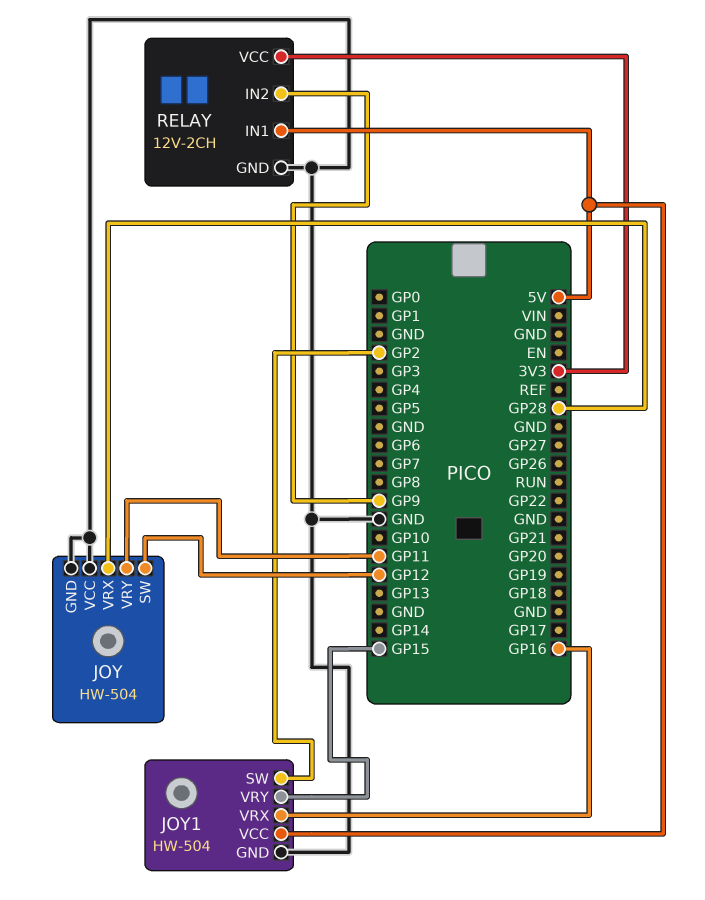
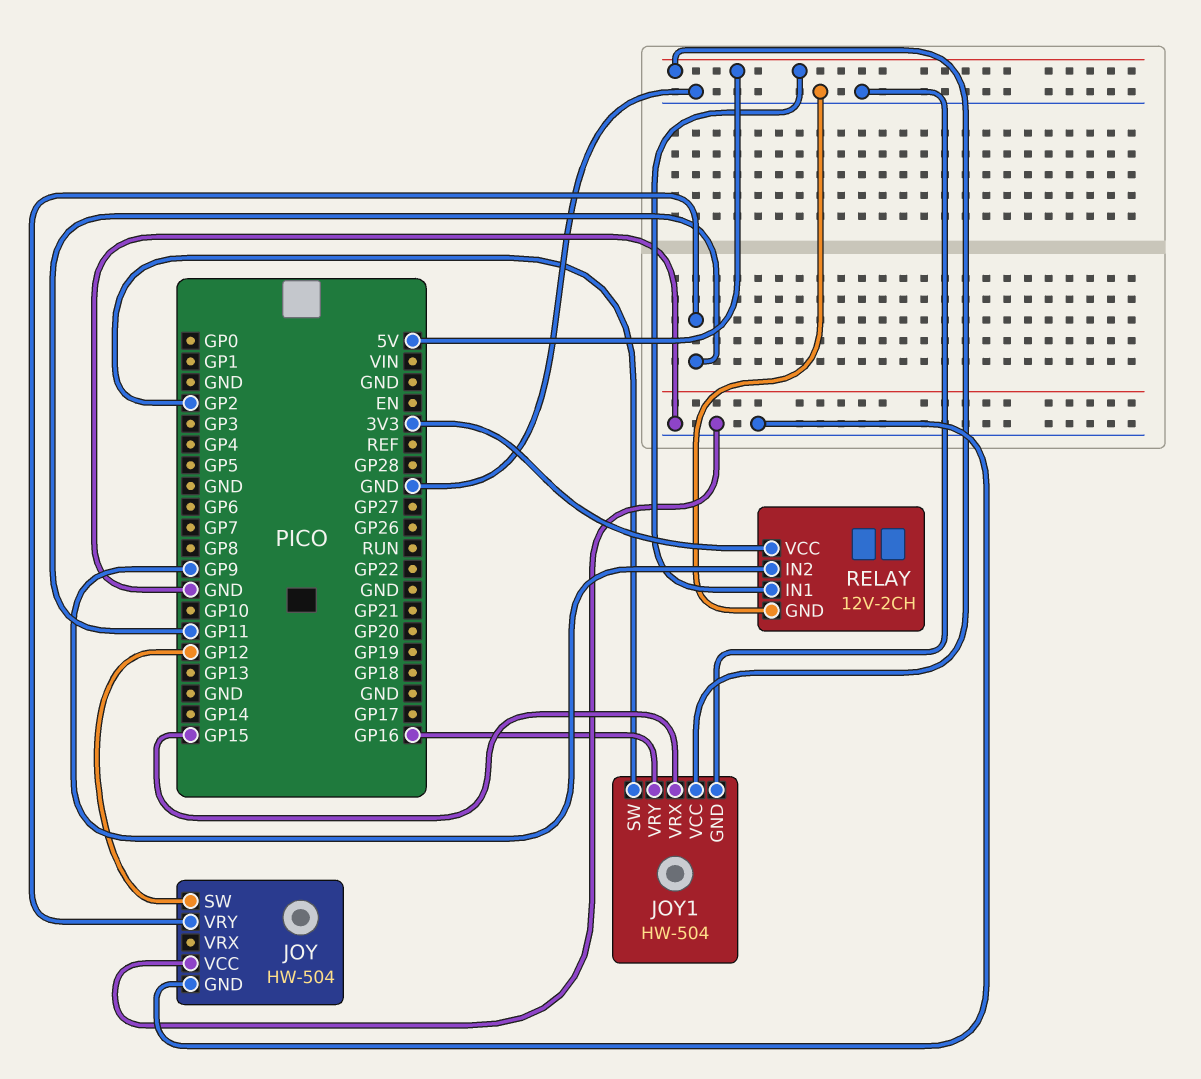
JOY pin VRX: GP28 -> none
JOY1 pin VRX: GP16 -> GP15
JOY1 pin VRY: GP15 -> GP16

